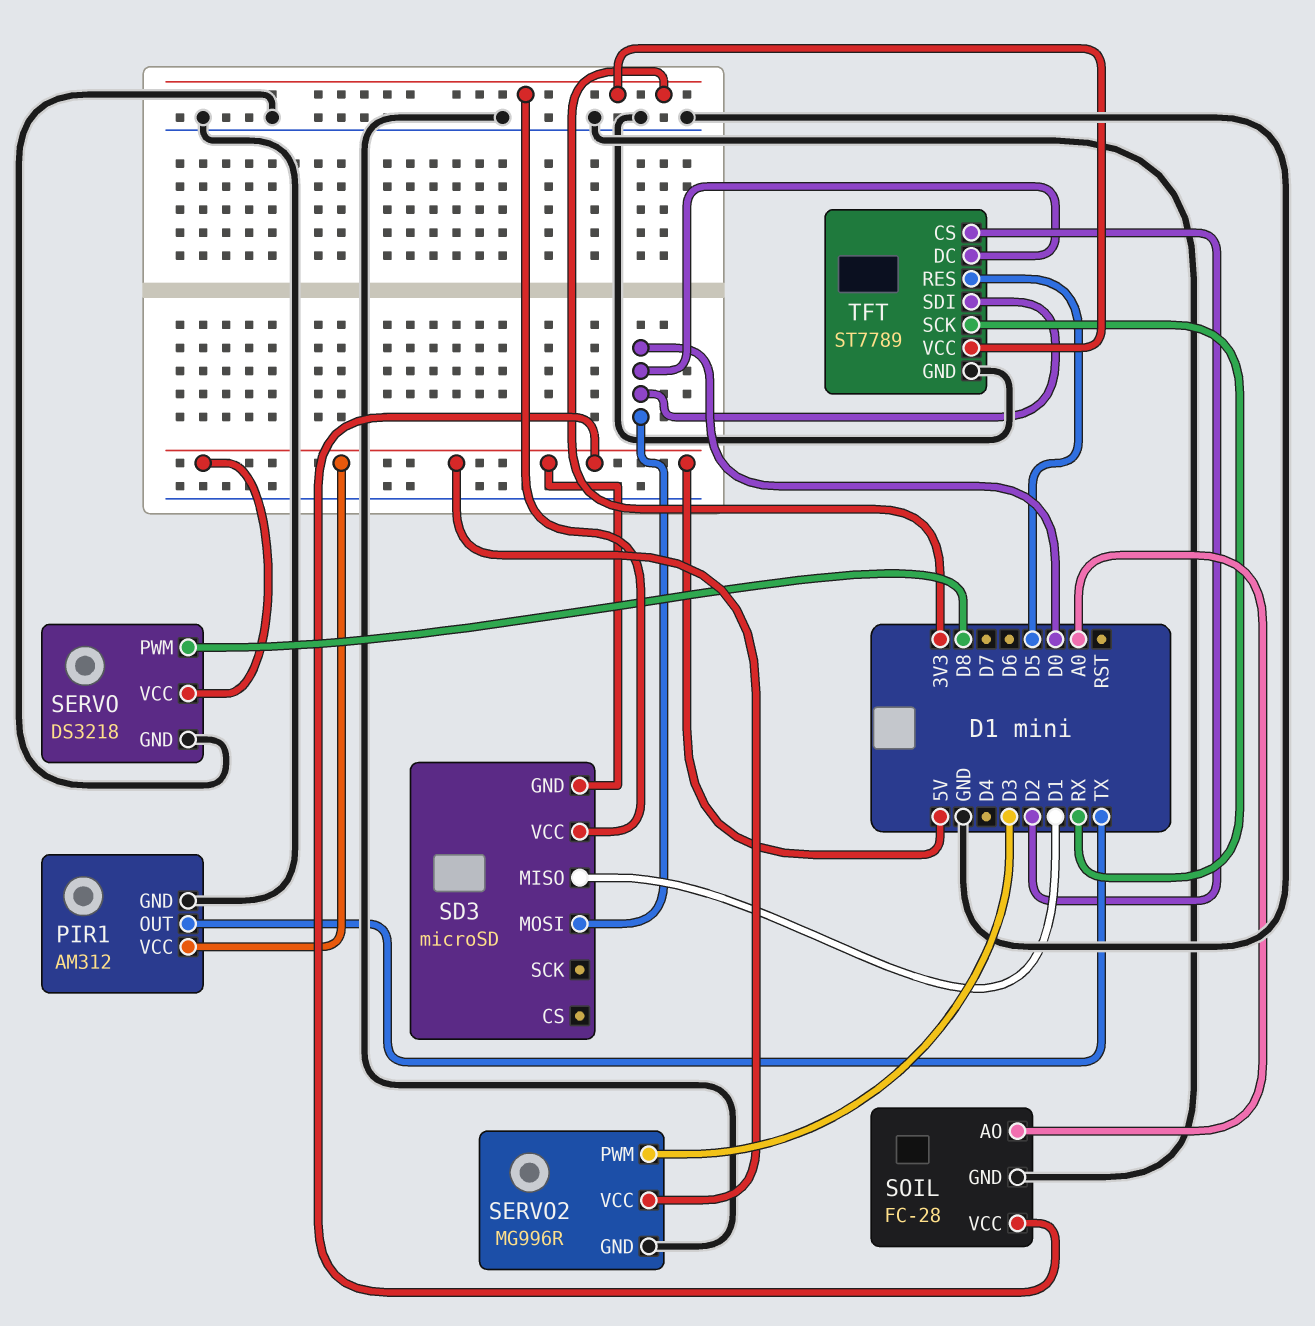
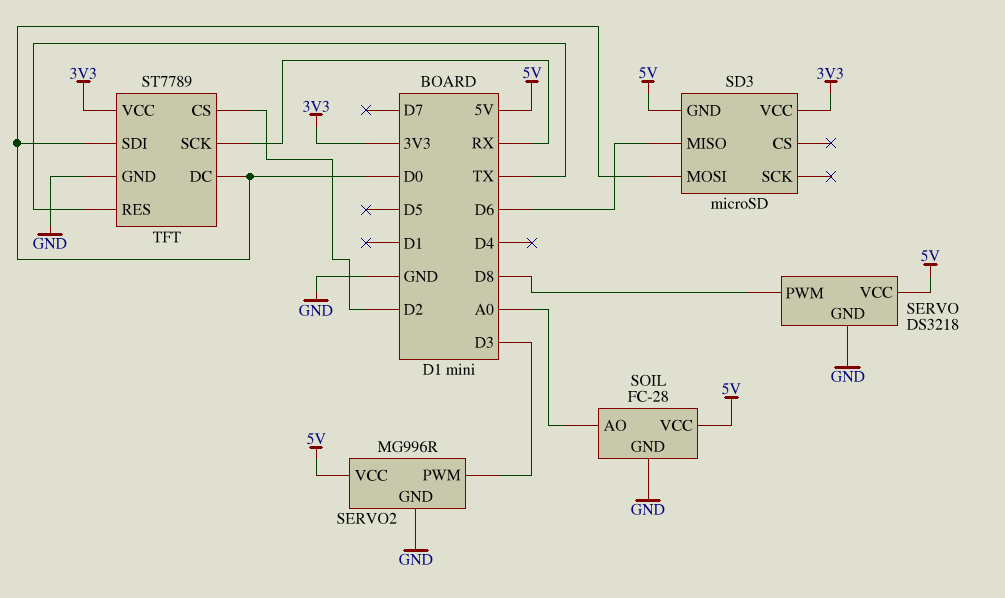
PIR1: AM312 -> none
PIR1 pin GND: GND -> none
PIR1 pin OUT: TX -> none
PIR1 pin VCC: 5V -> none
SD3 pin MISO: D1 -> D6
TFT pin RES: D5 -> TX

